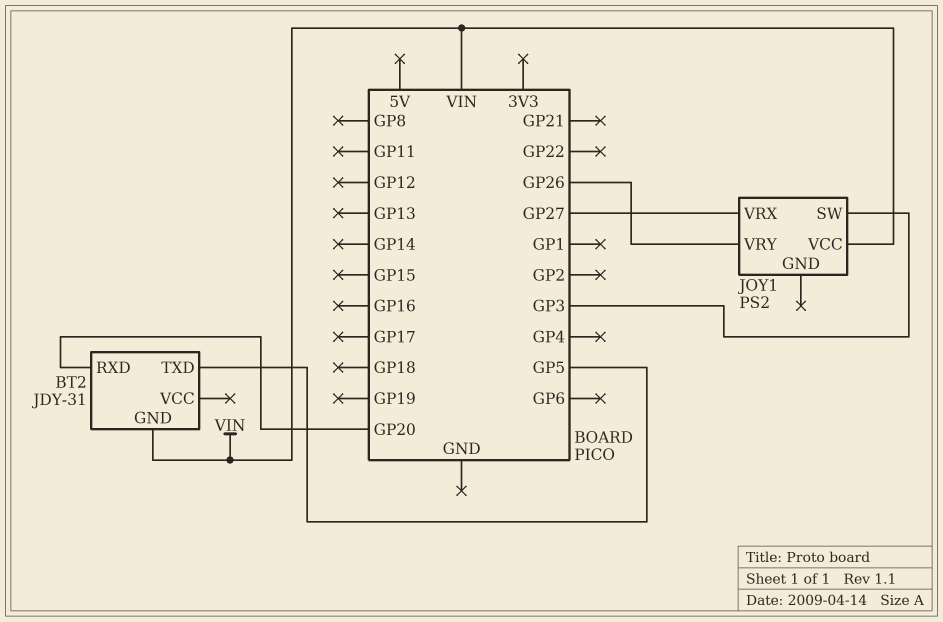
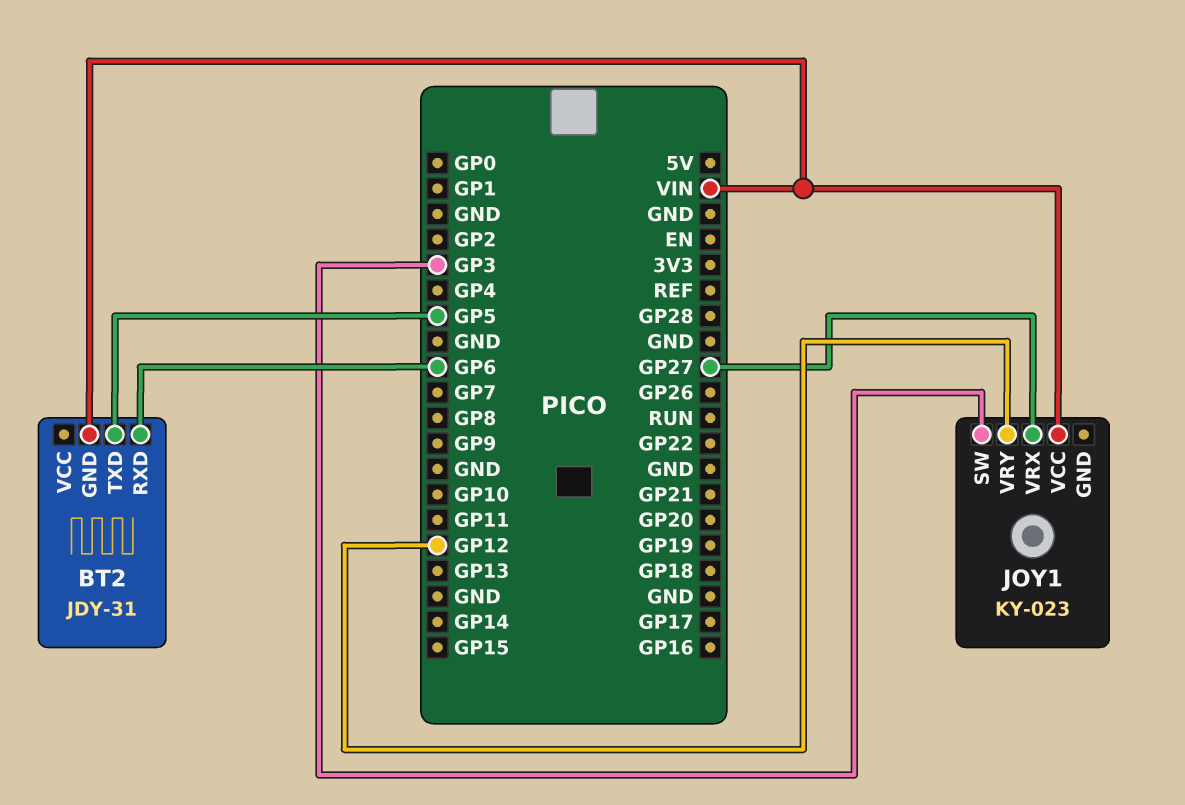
BT2 pin RXD: GP20 -> GP6
JOY1: PS2 -> KY-023
JOY1 pin VRY: GP26 -> GP12

